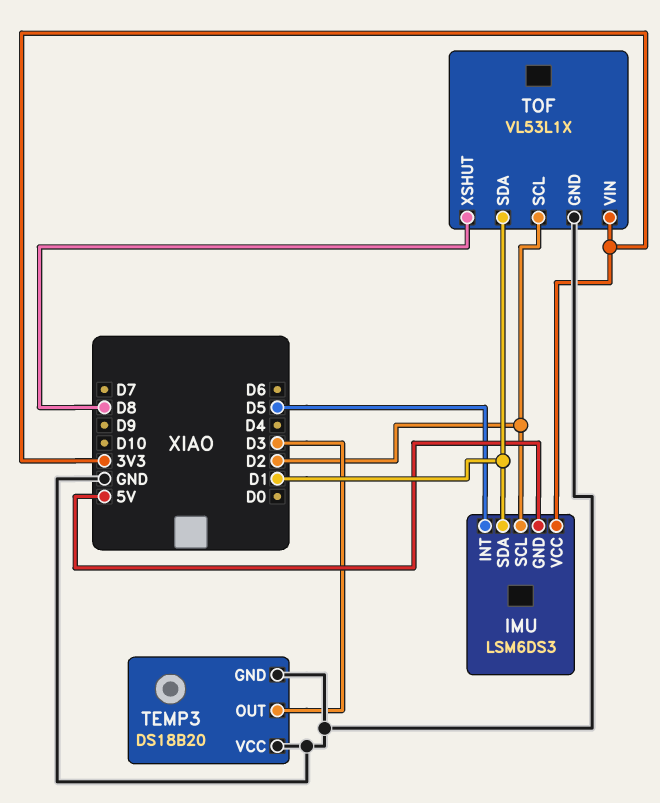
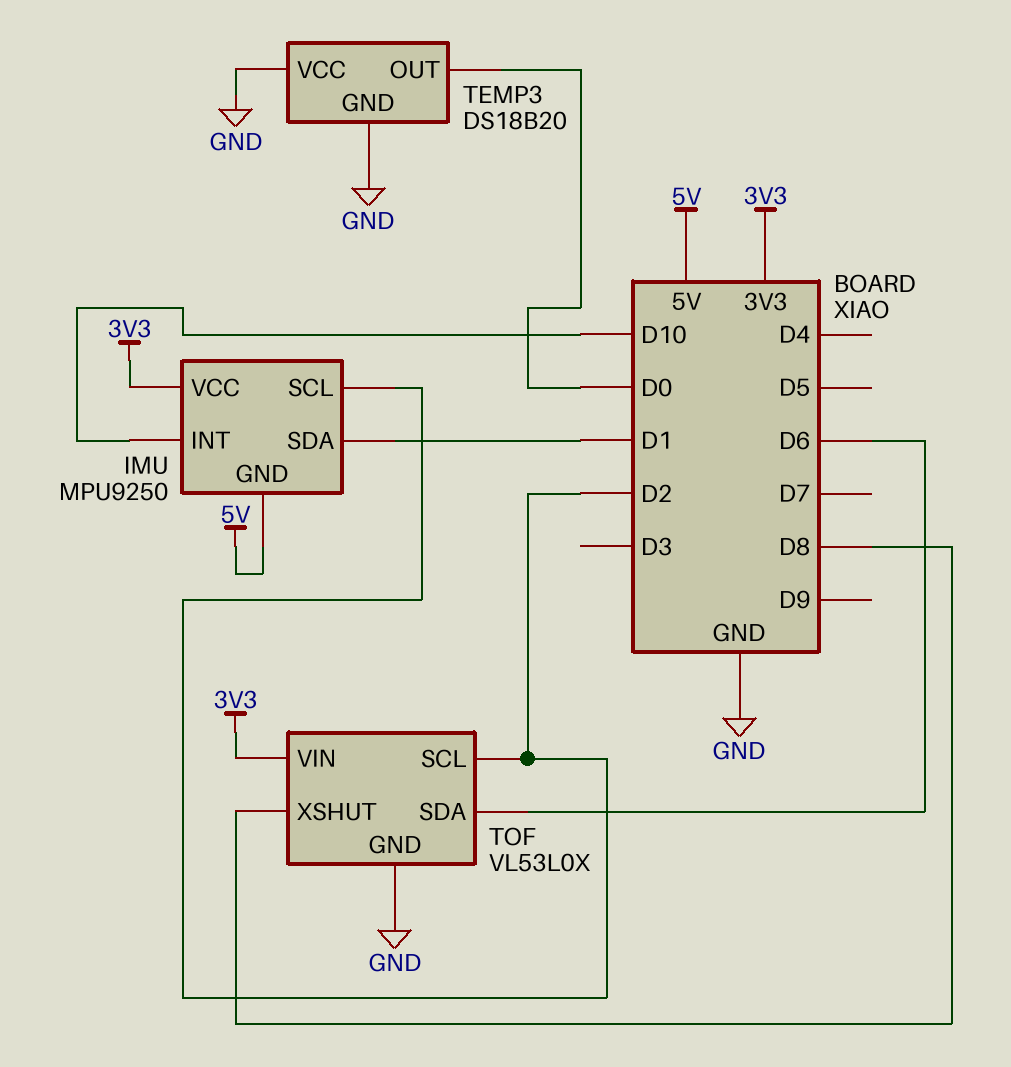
IMU: LSM6DS3 -> MPU9250
IMU pin INT: D5 -> D10
TEMP3 pin OUT: D3 -> D0
TOF: VL53L1X -> VL53L0X
TOF pin SDA: D1 -> D6

